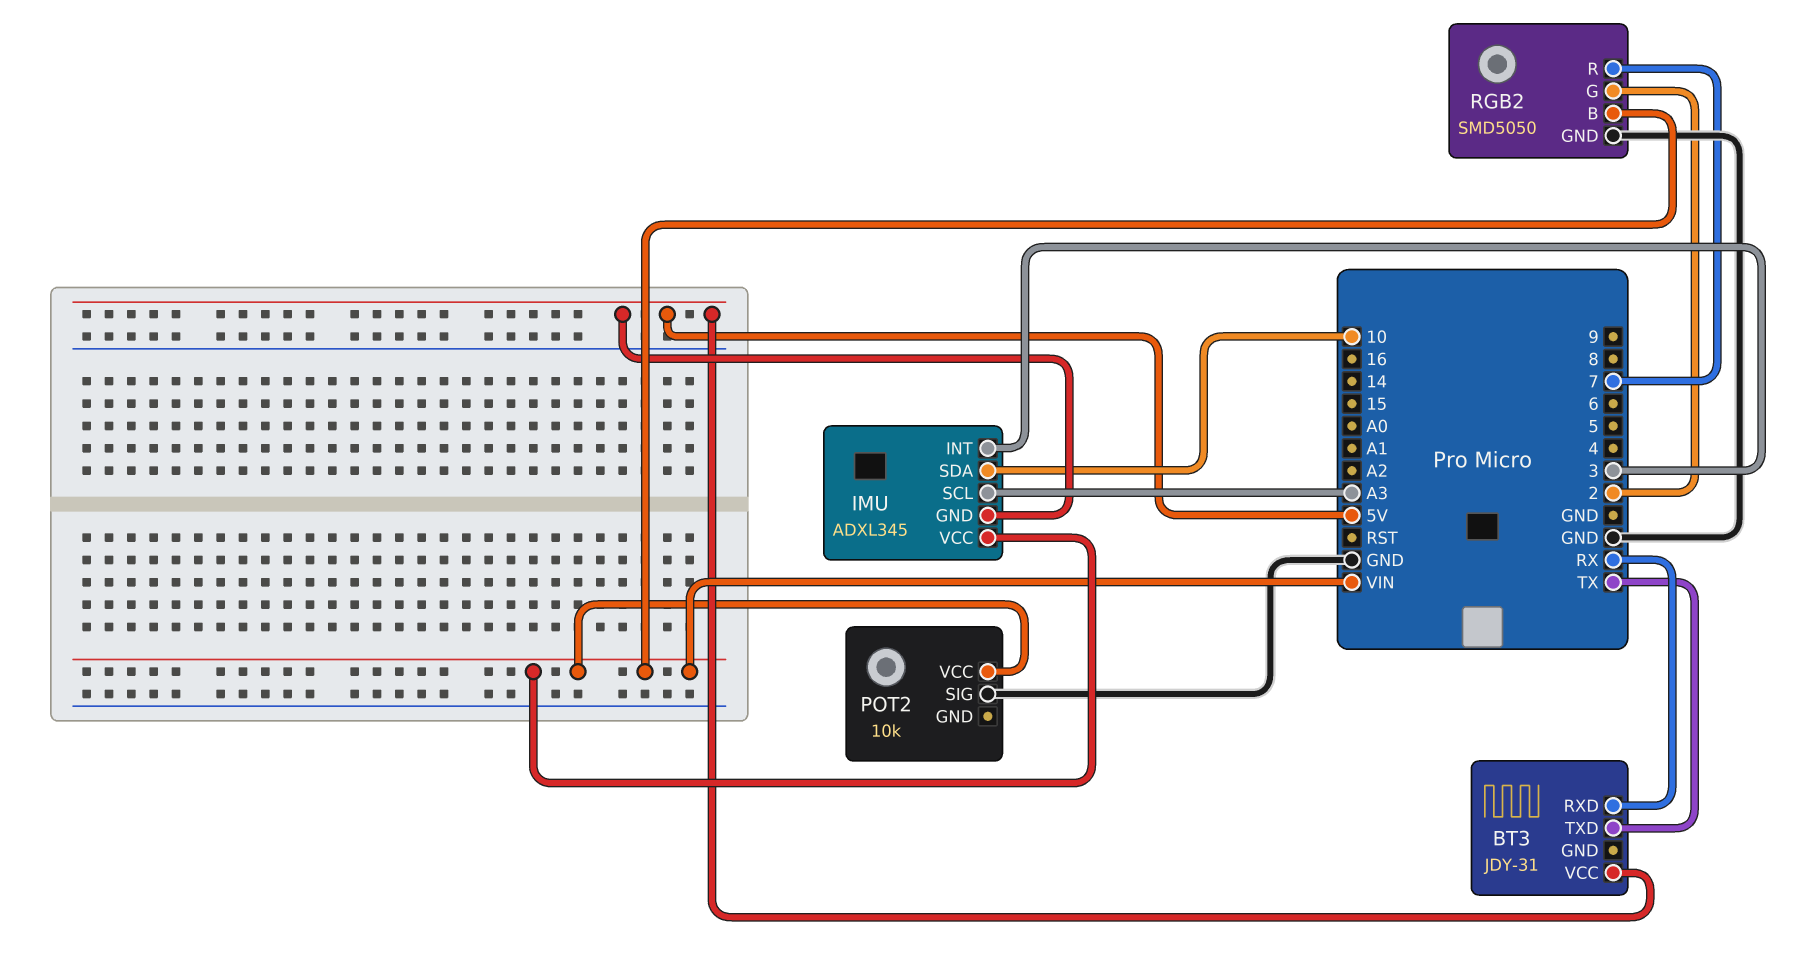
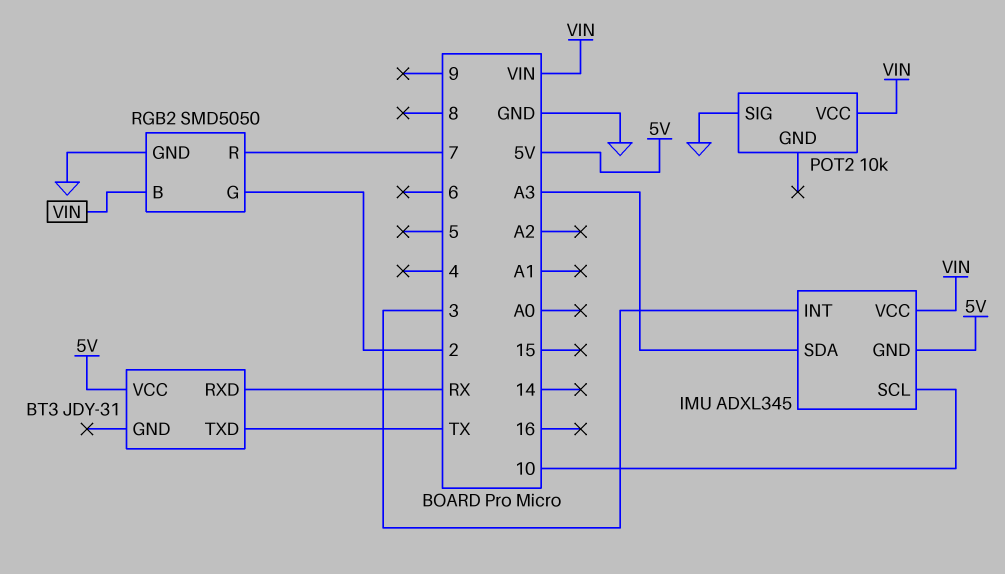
IMU pin SCL: A3 -> 10
IMU pin SDA: 10 -> A3

